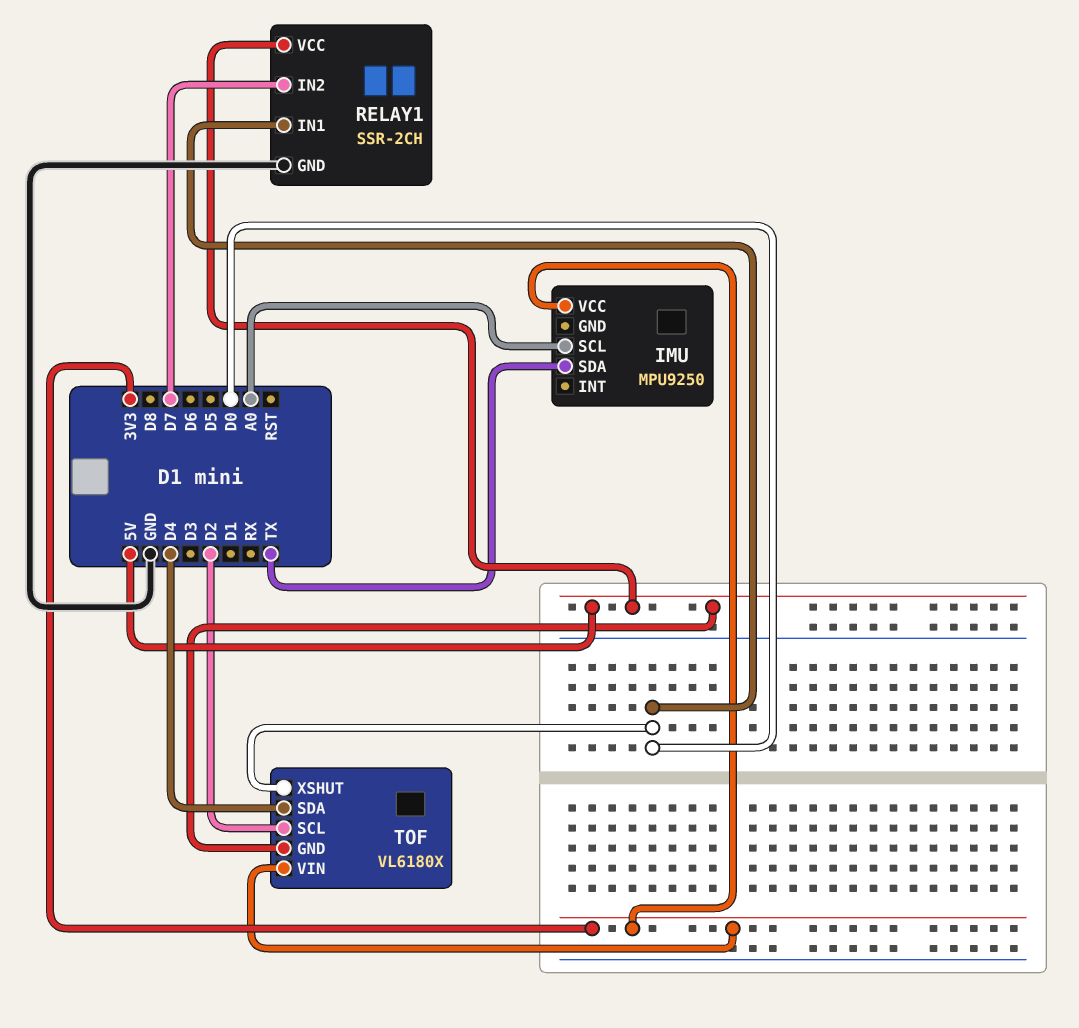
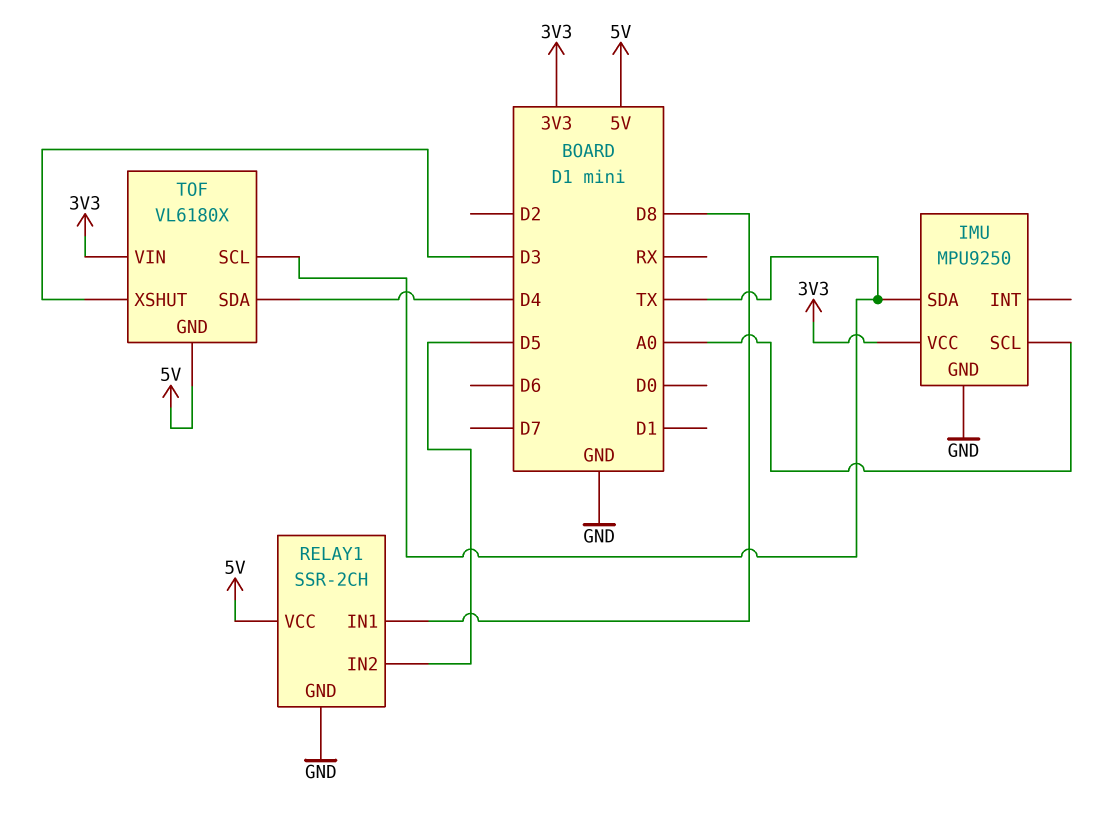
IMU pin GND: none -> GND
RELAY1 pin IN1: D0 -> D8
RELAY1 pin IN2: D7 -> D5
TOF pin SCL: D2 -> TX
TOF pin XSHUT: D0 -> D3

